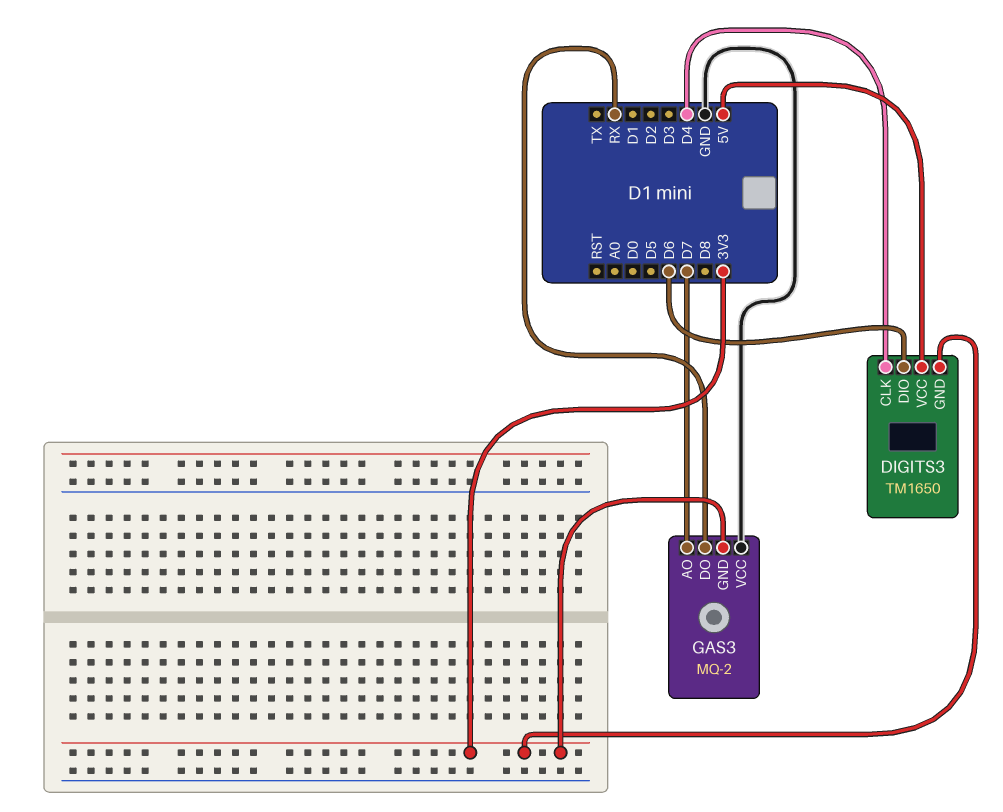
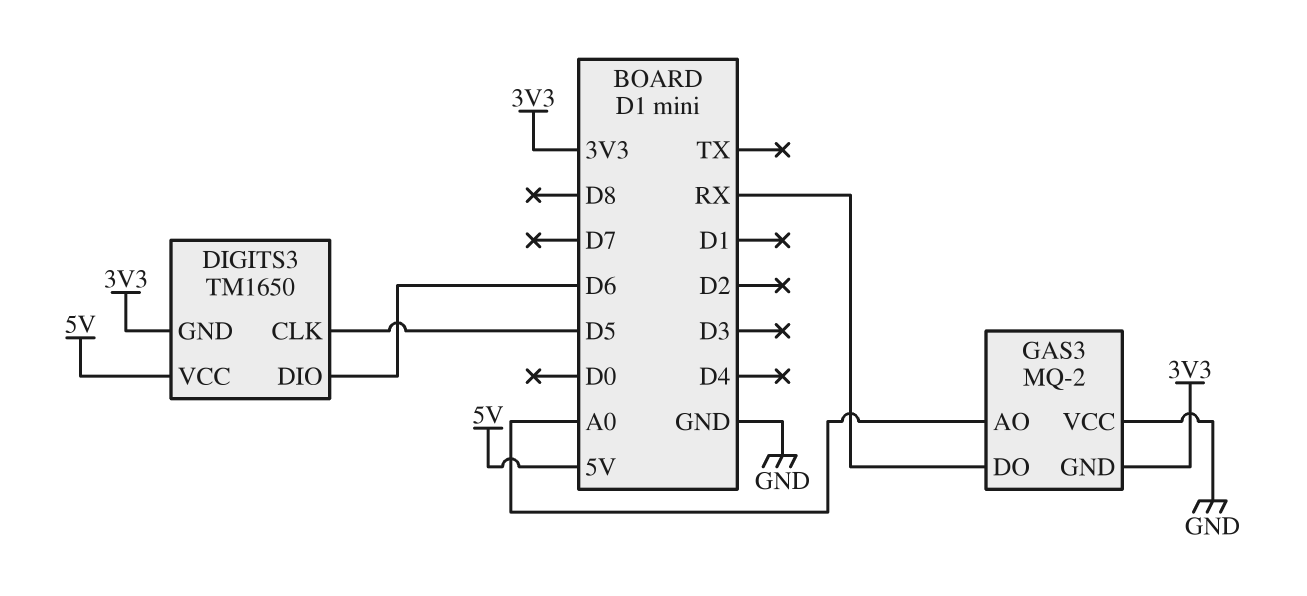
DIGITS3 pin CLK: D4 -> D5
GAS3 pin AO: D7 -> A0

